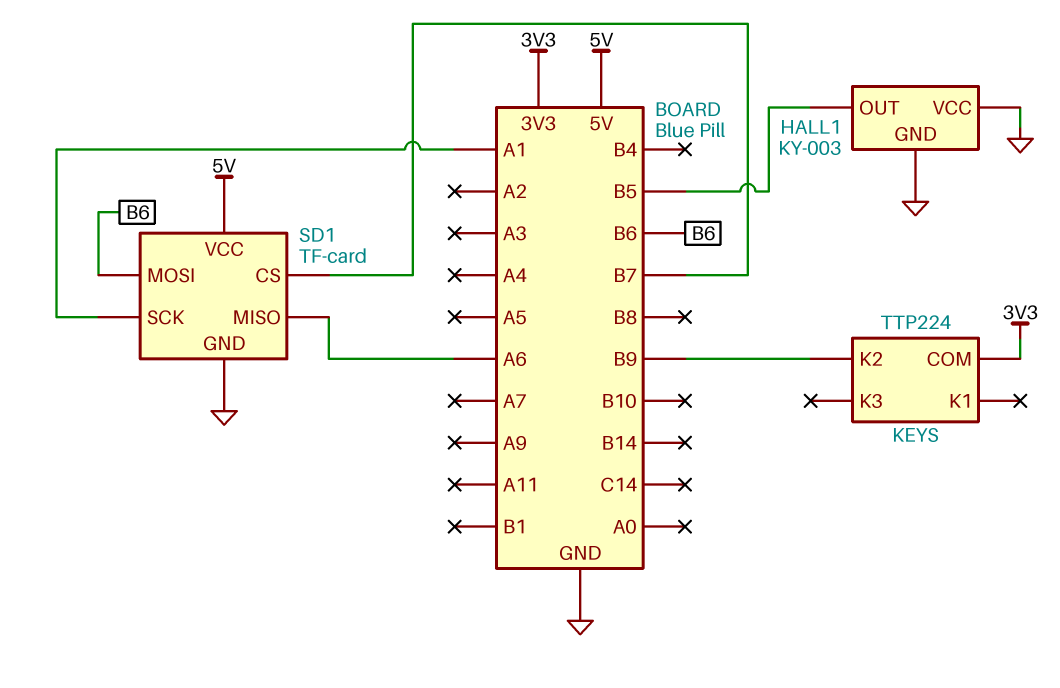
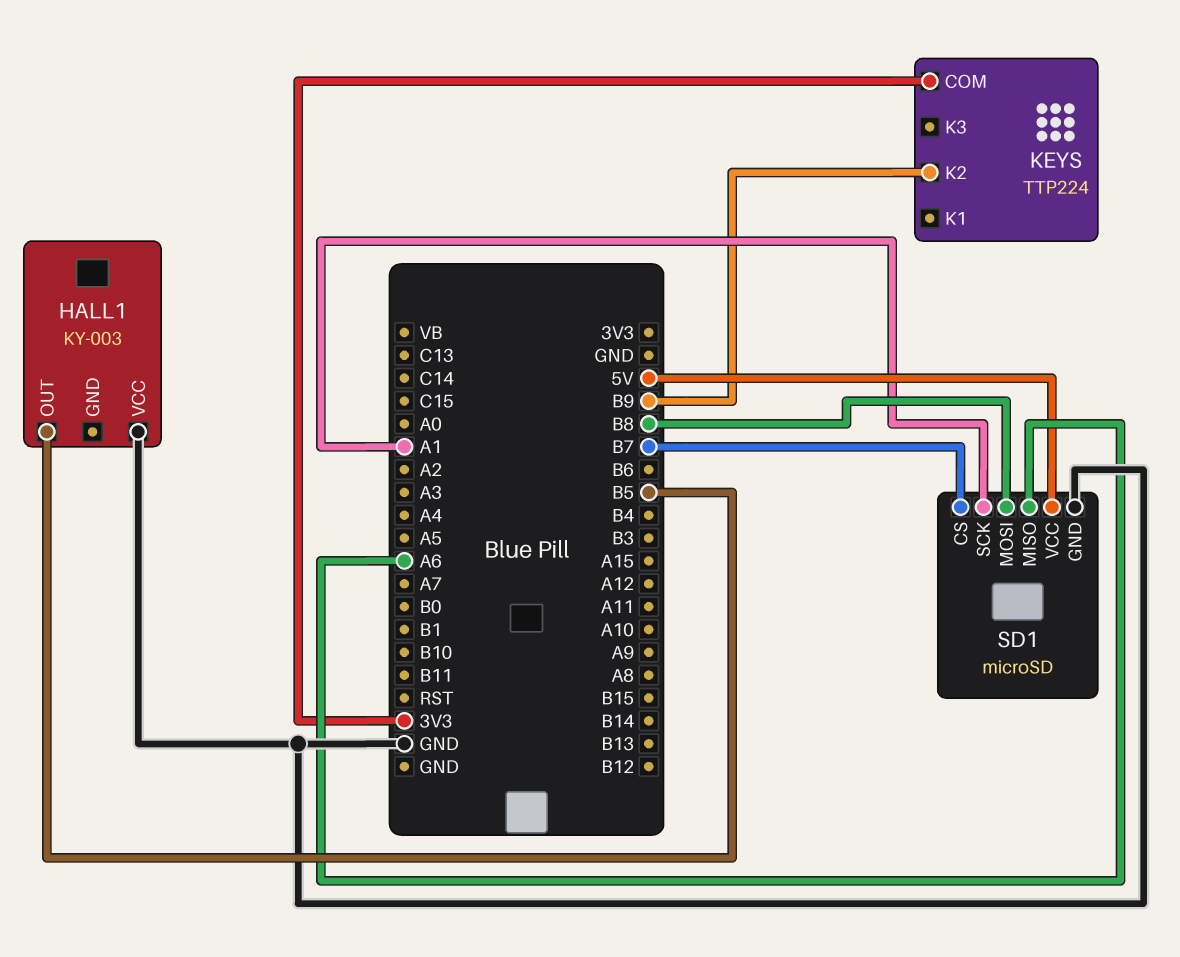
HALL1 pin GND: GND -> none
SD1: TF-card -> microSD
SD1 pin MOSI: B6 -> B8

